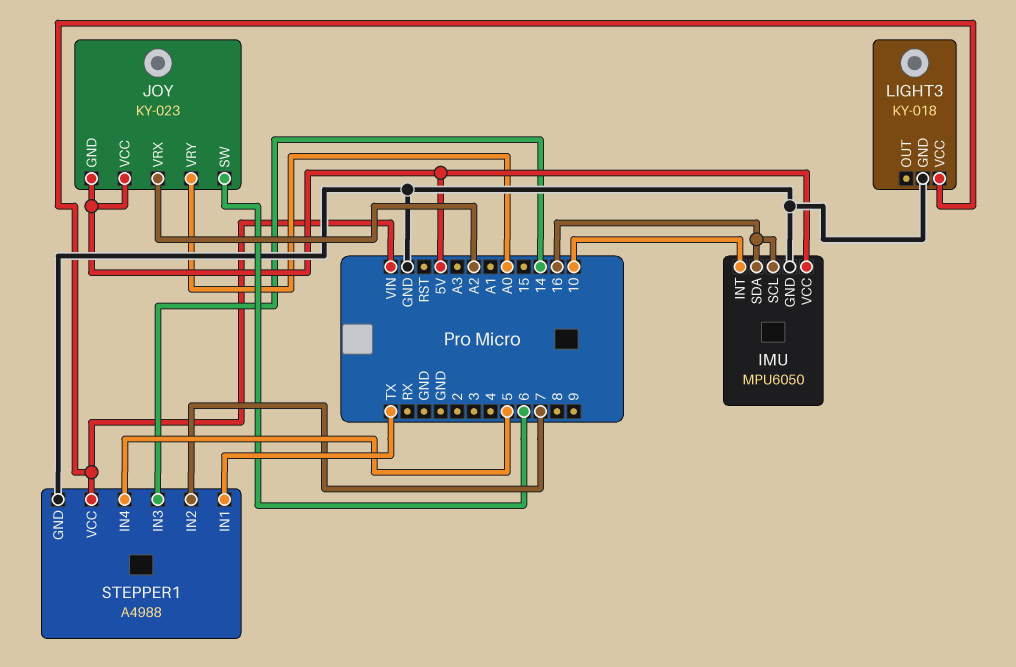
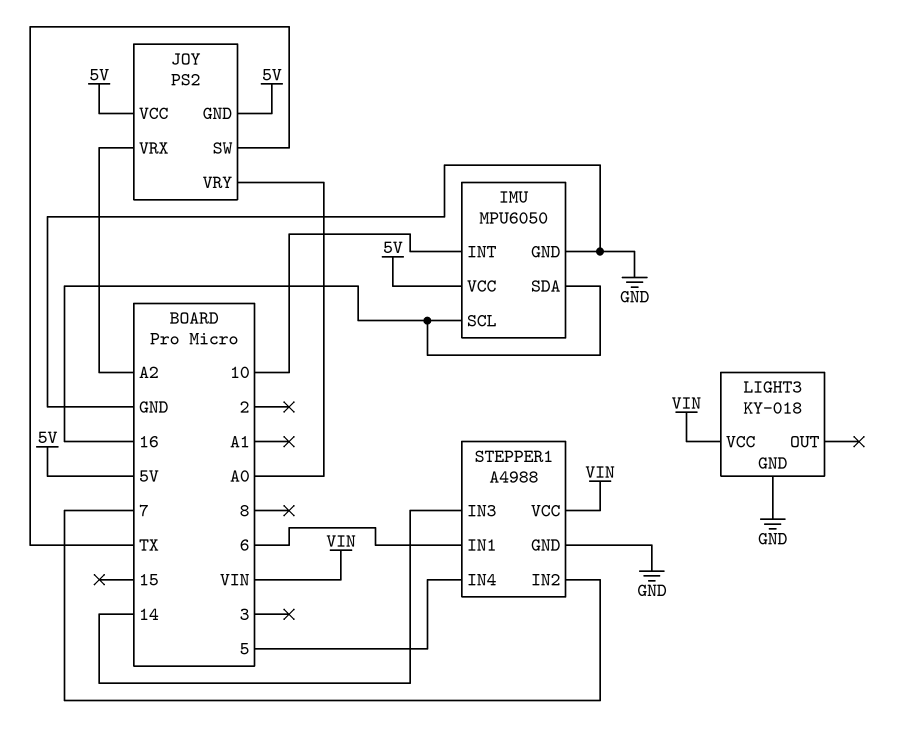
JOY: KY-023 -> PS2
JOY pin SW: 6 -> TX
STEPPER1 pin IN1: TX -> 6

